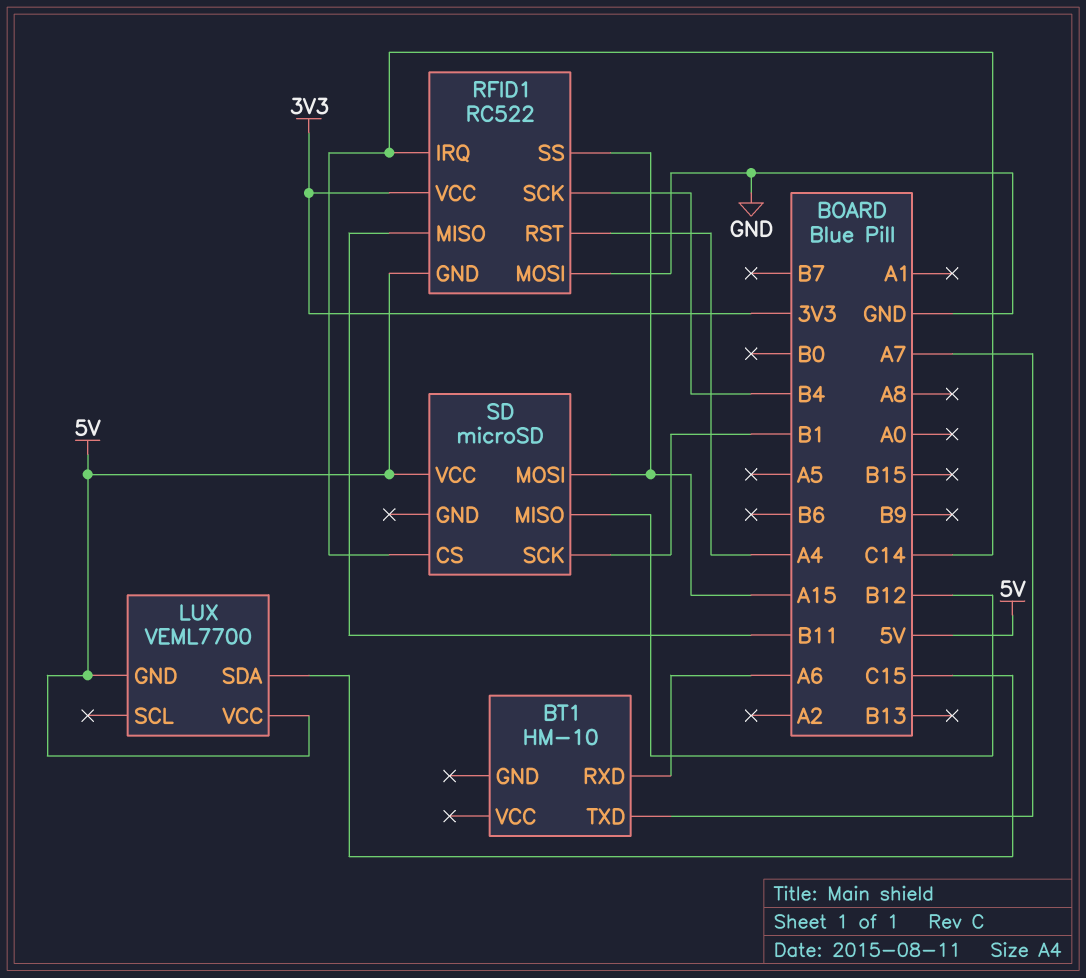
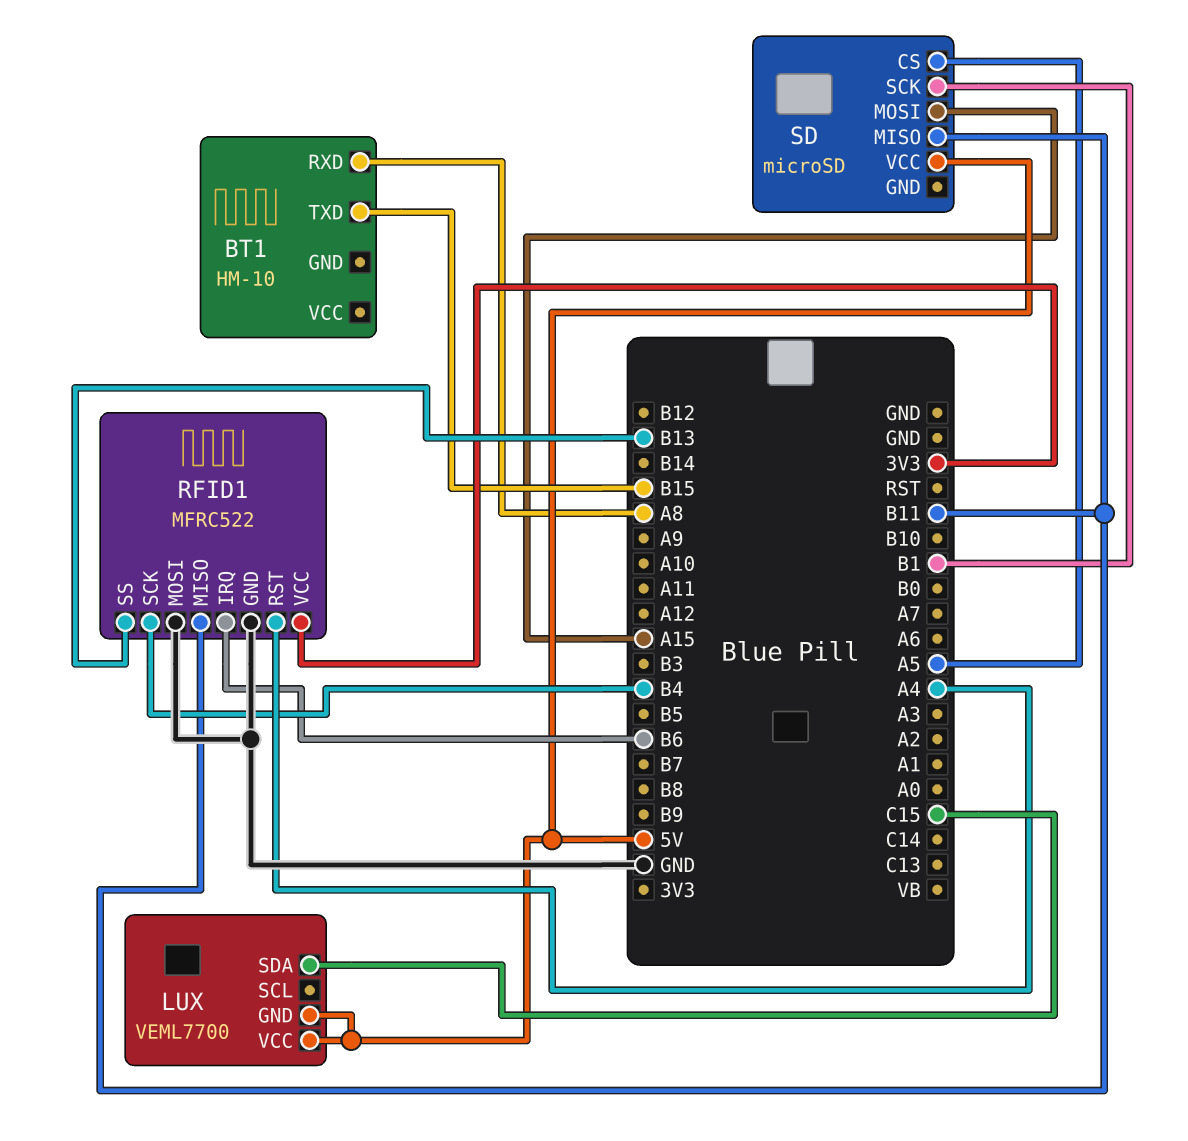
BT1 pin RXD: A6 -> A8
BT1 pin TXD: A7 -> B15
RFID1: RC522 -> MFRC522
RFID1 pin GND: 5V -> GND
RFID1 pin IRQ: C14 -> B6
RFID1 pin SS: A15 -> B13
SD pin CS: C14 -> A5
SD pin MISO: B12 -> B11

